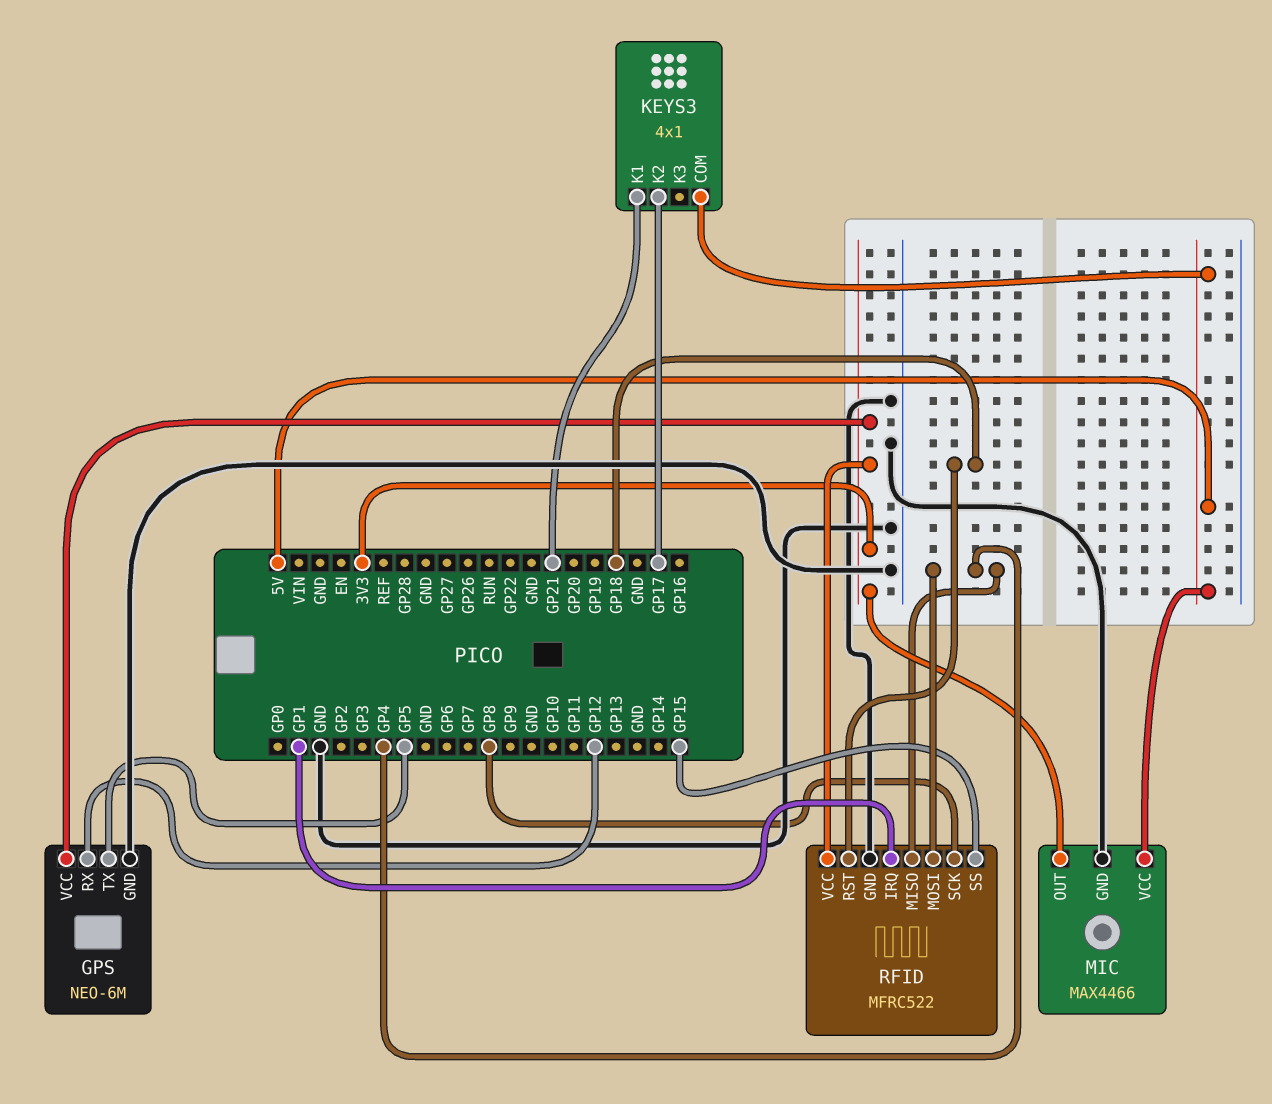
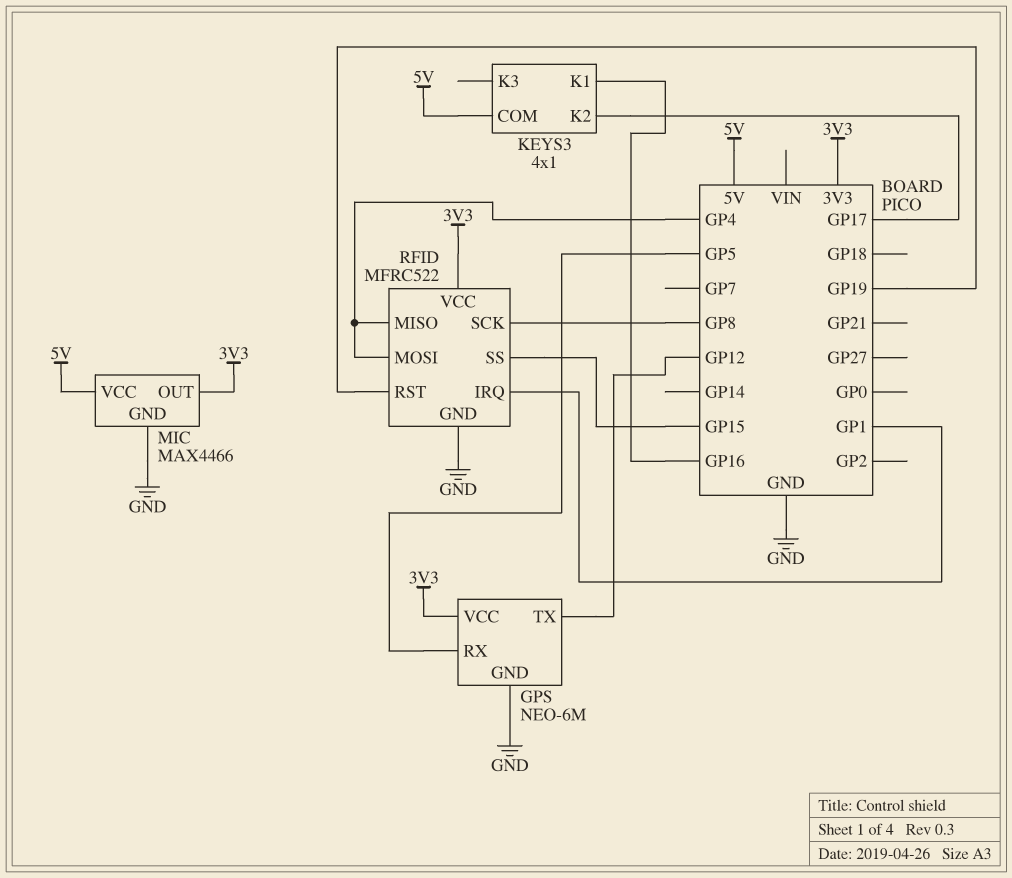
GPS pin RX: GP12 -> GP5
GPS pin TX: GP5 -> GP12
KEYS3 pin K1: GP21 -> GP16
RFID pin RST: GP18 -> GP19

